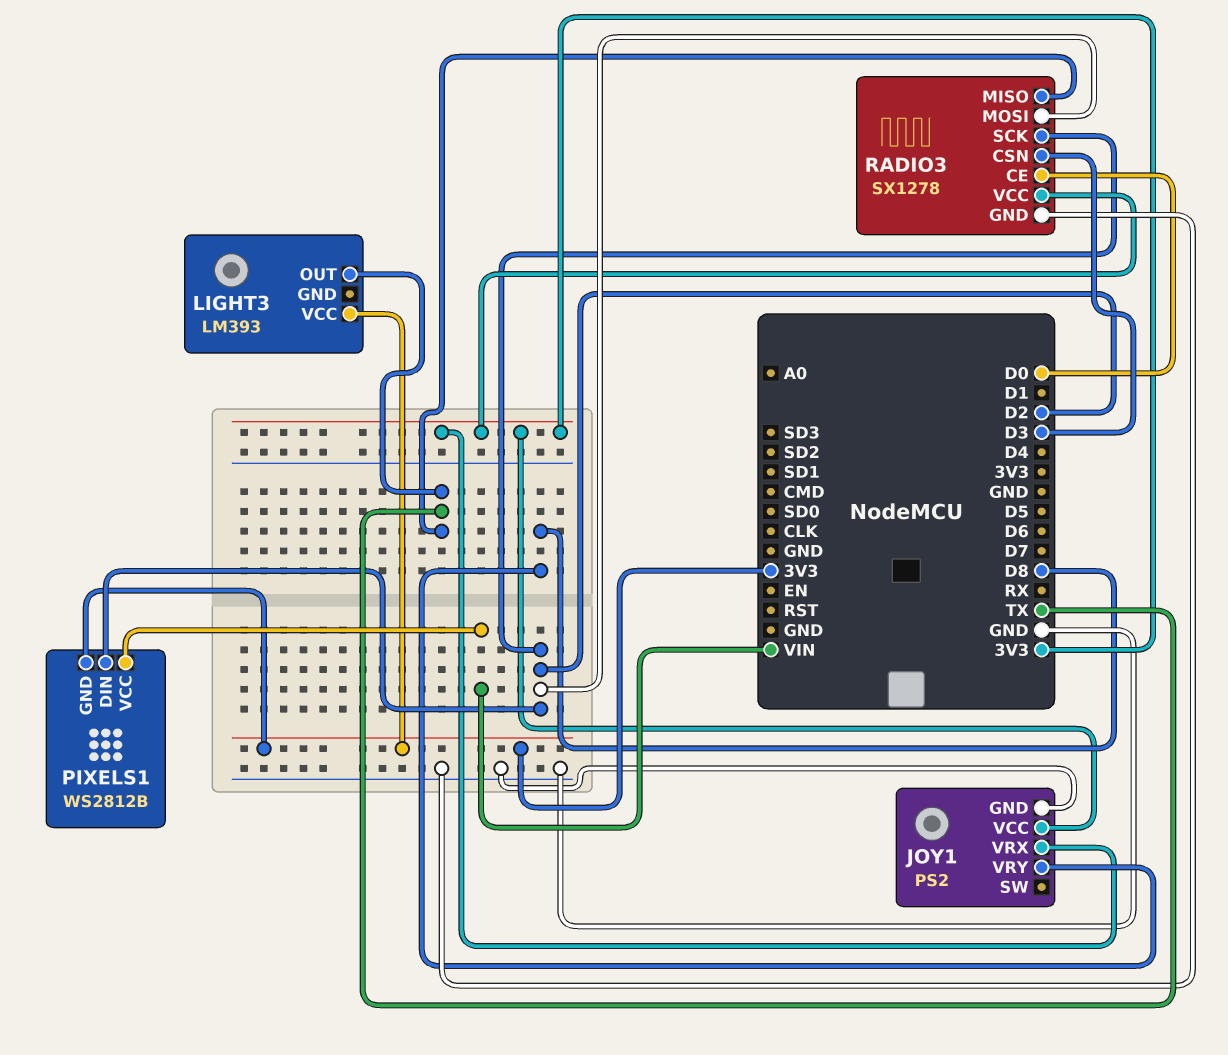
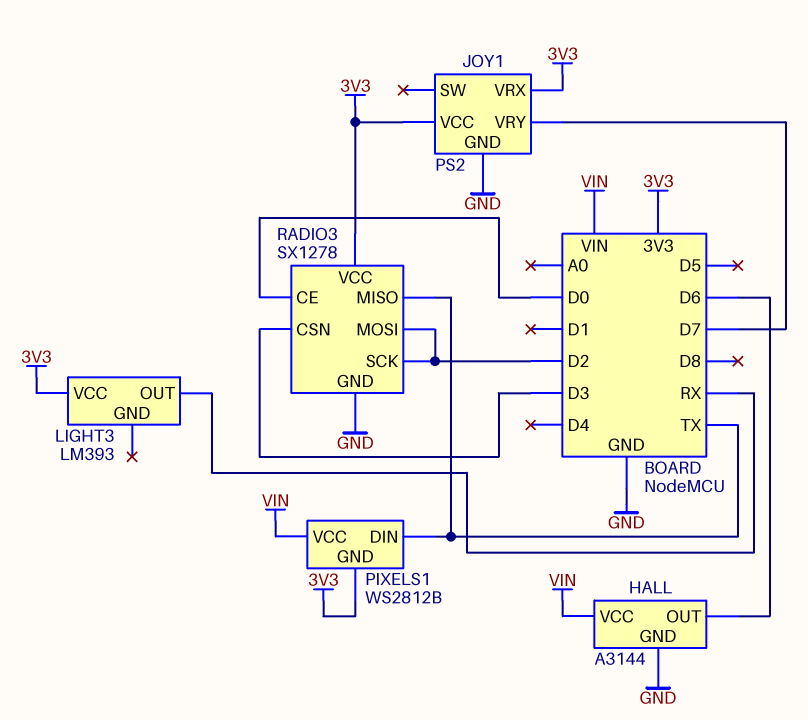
HALL: none -> A3144
HALL pin GND: none -> GND
HALL pin OUT: none -> D6
HALL pin VCC: none -> VIN
JOY1 pin VRY: D8 -> D7
LIGHT3 pin OUT: TX -> RX
PIXELS1 pin DIN: D2 -> TX

